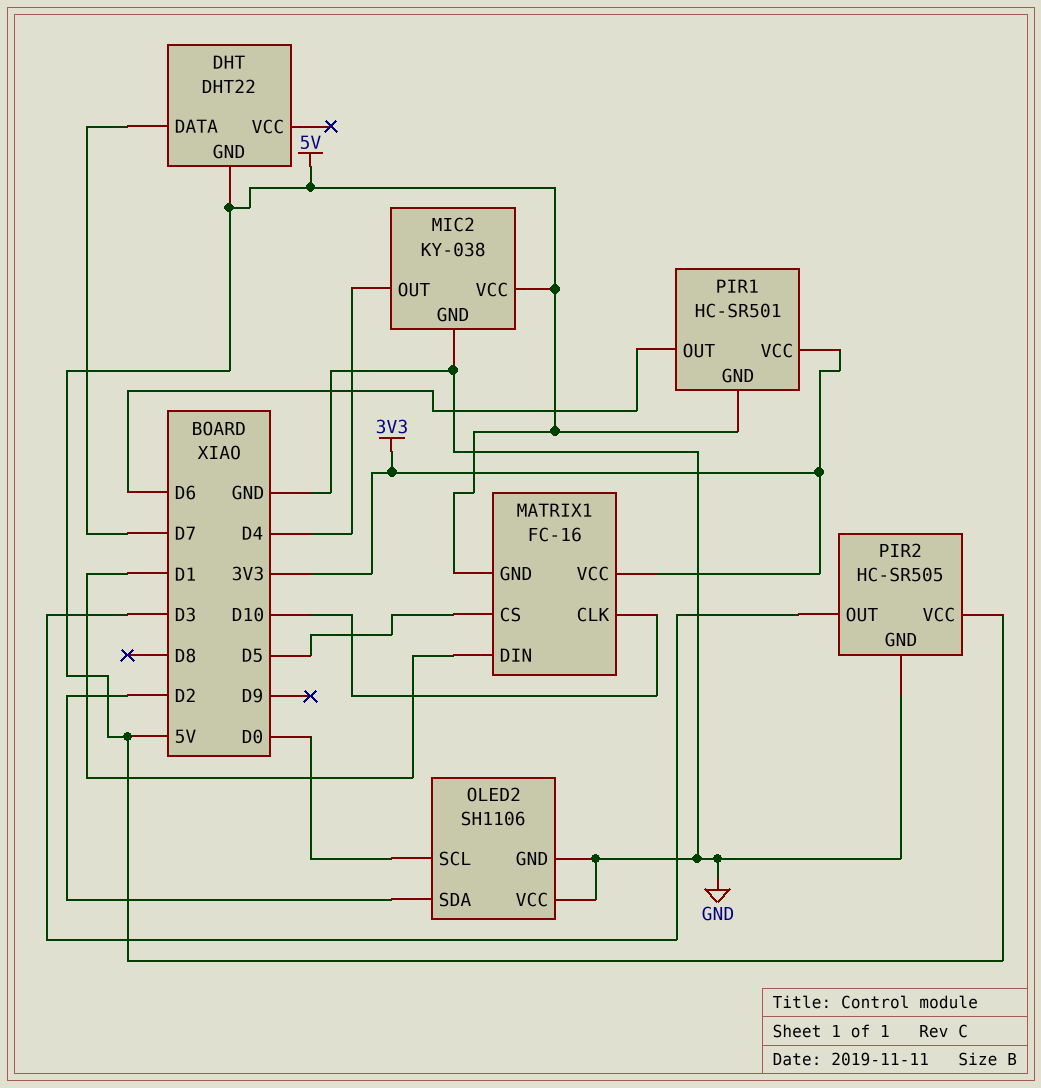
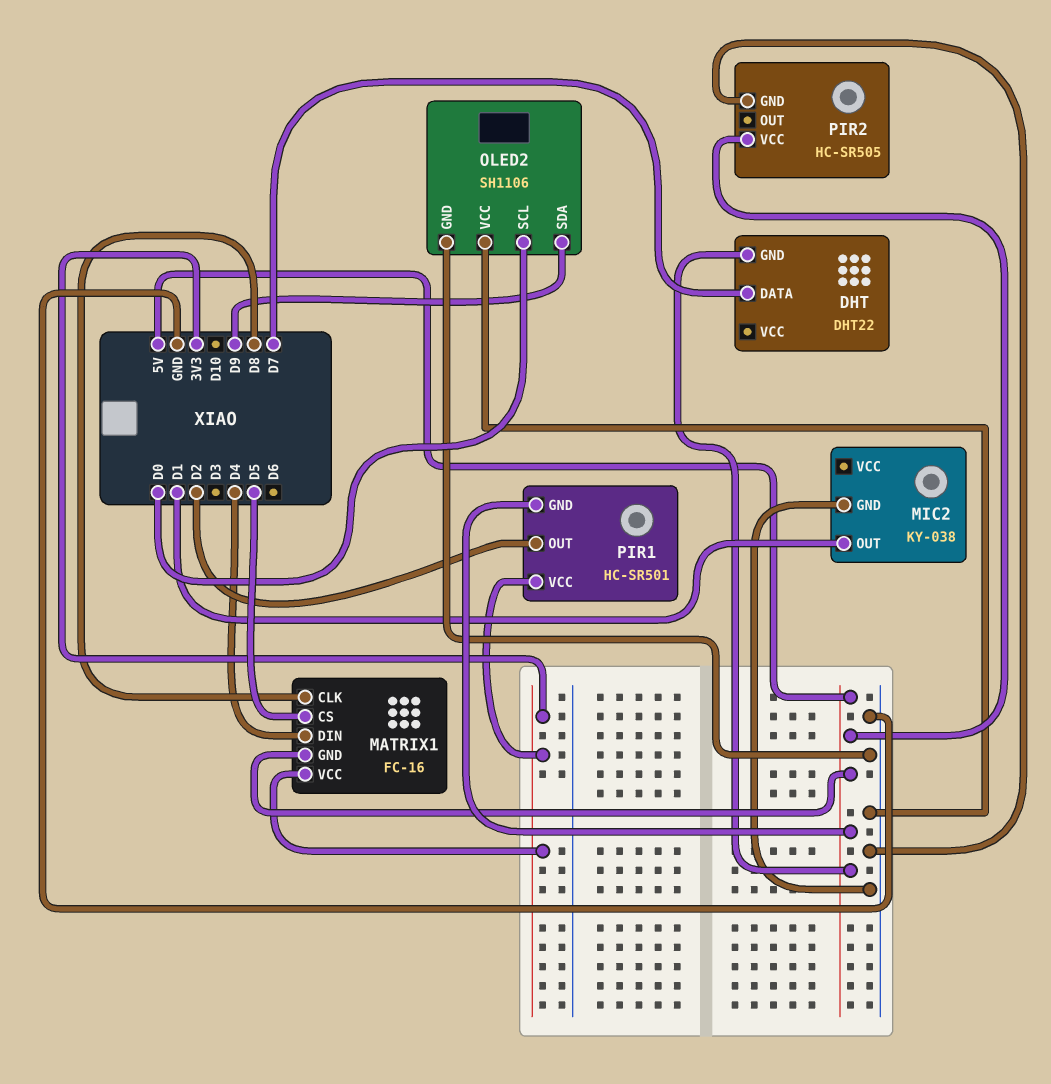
MATRIX1 pin CLK: D10 -> D8
MATRIX1 pin DIN: D1 -> D4
MIC2 pin OUT: D4 -> D1
MIC2 pin VCC: 5V -> none
OLED2 pin SDA: D2 -> D9
PIR1 pin OUT: D6 -> D2
PIR2 pin OUT: D3 -> none

